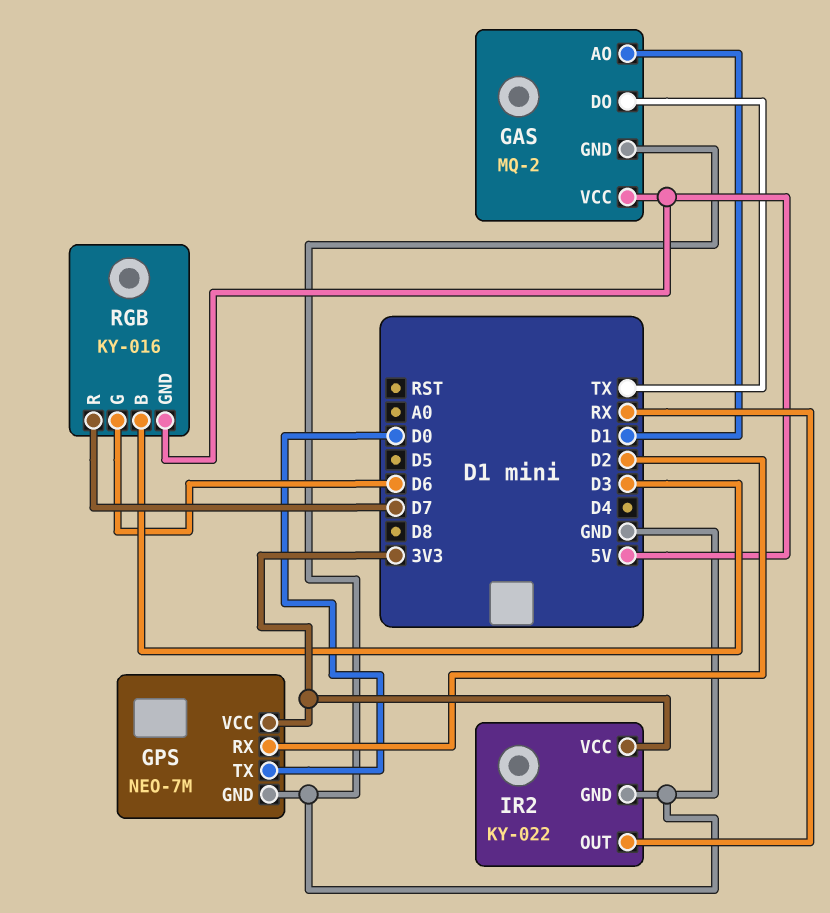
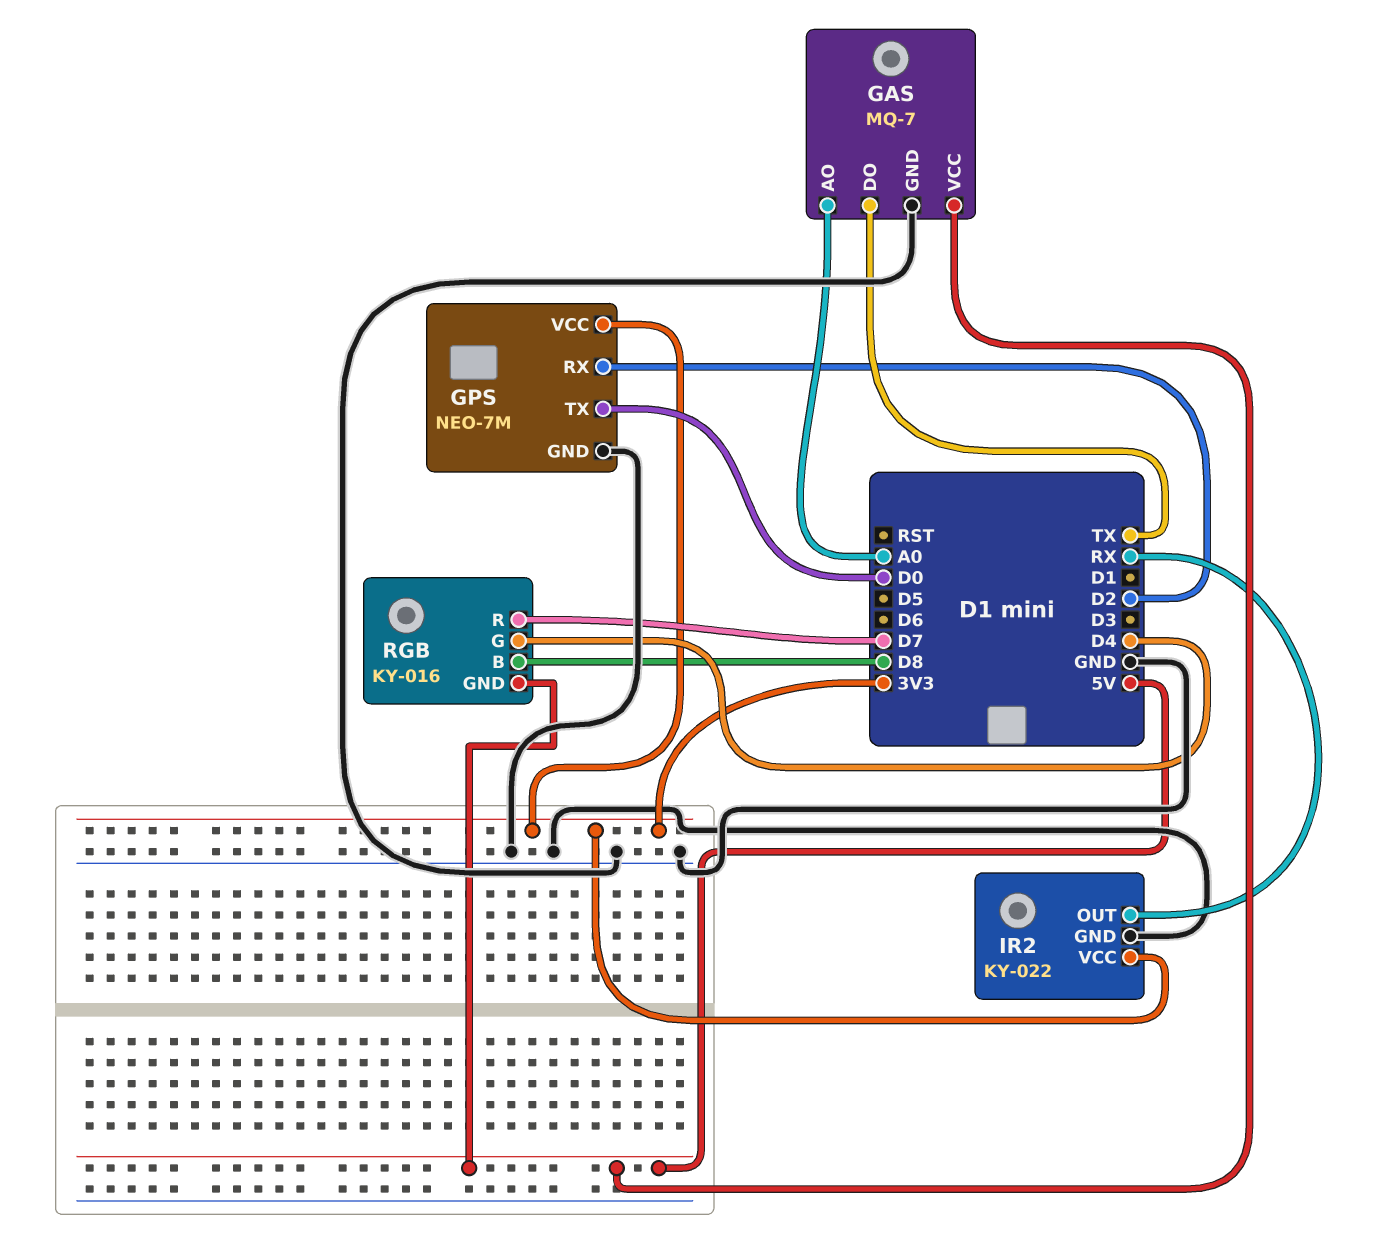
GAS: MQ-2 -> MQ-7
GAS pin AO: D1 -> A0
RGB pin B: D3 -> D8
RGB pin G: D6 -> D4

